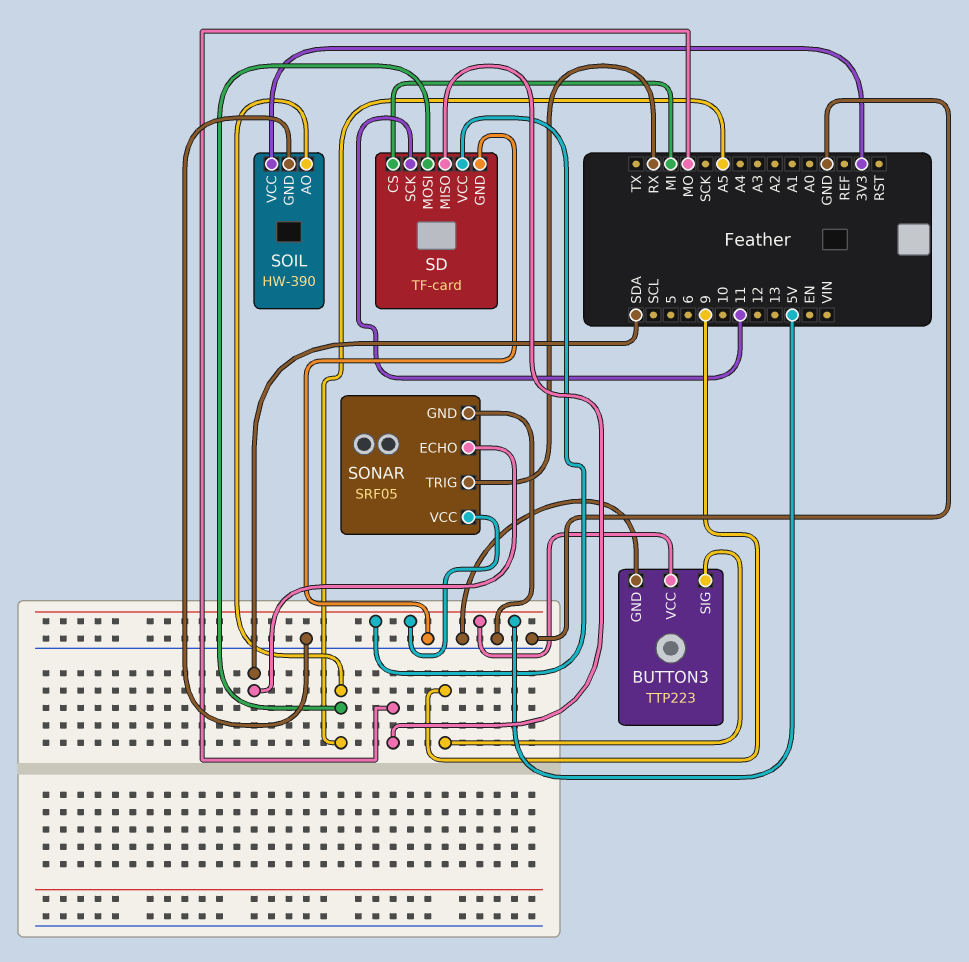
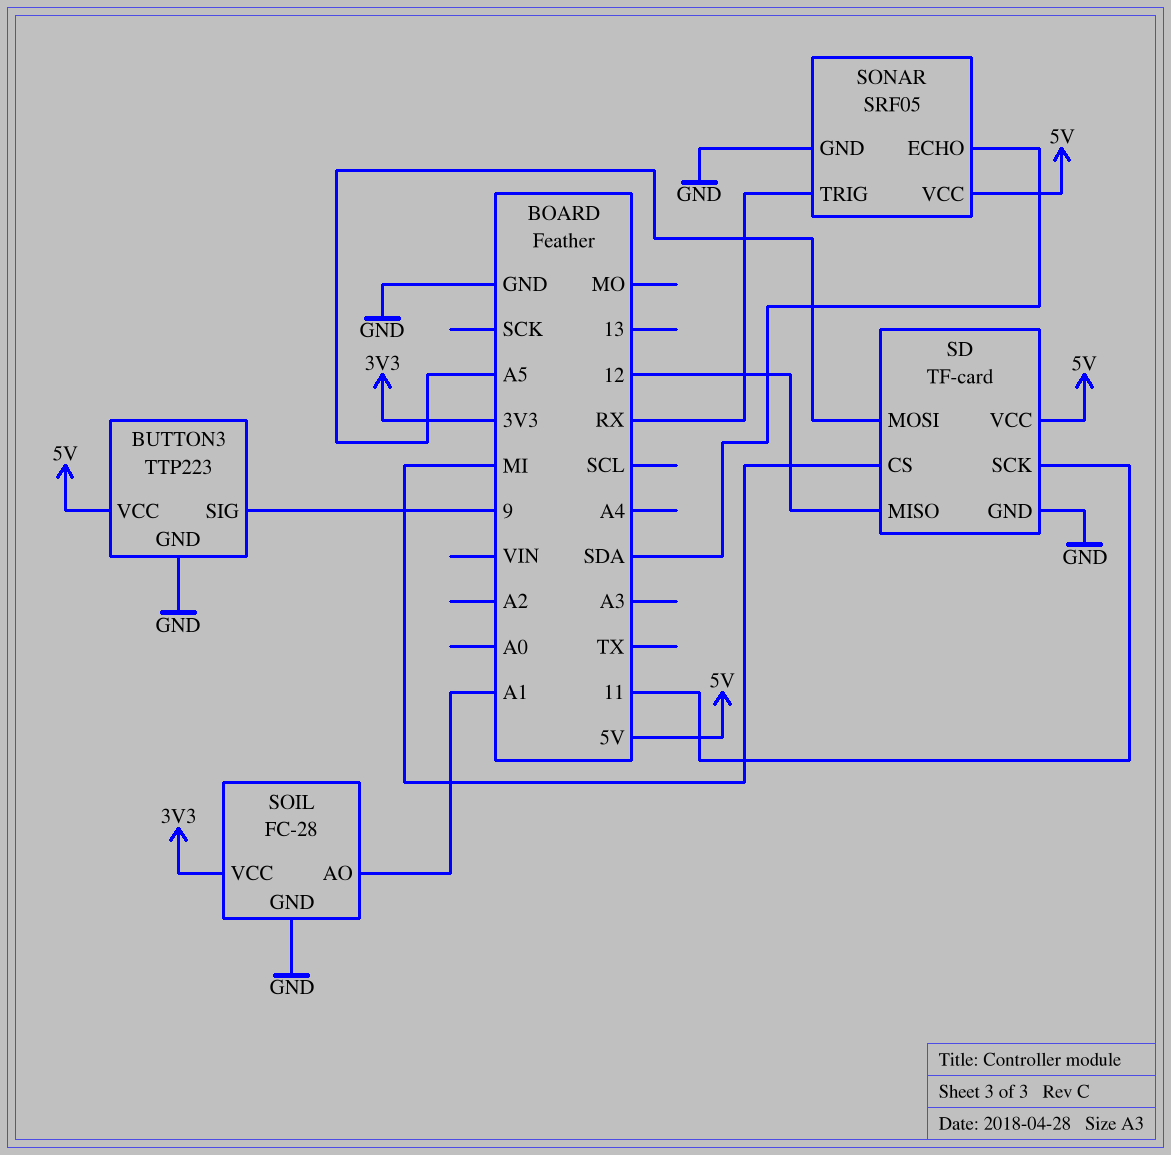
SD pin MISO: MO -> 12
SOIL: HW-390 -> FC-28
SOIL pin AO: A5 -> A1

